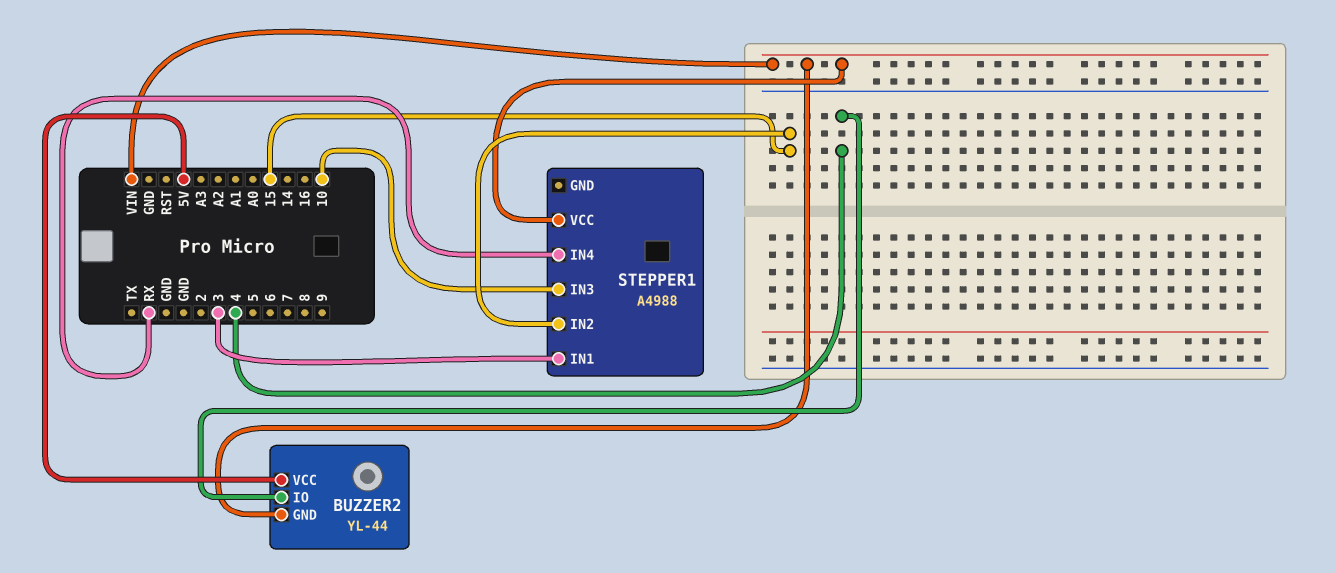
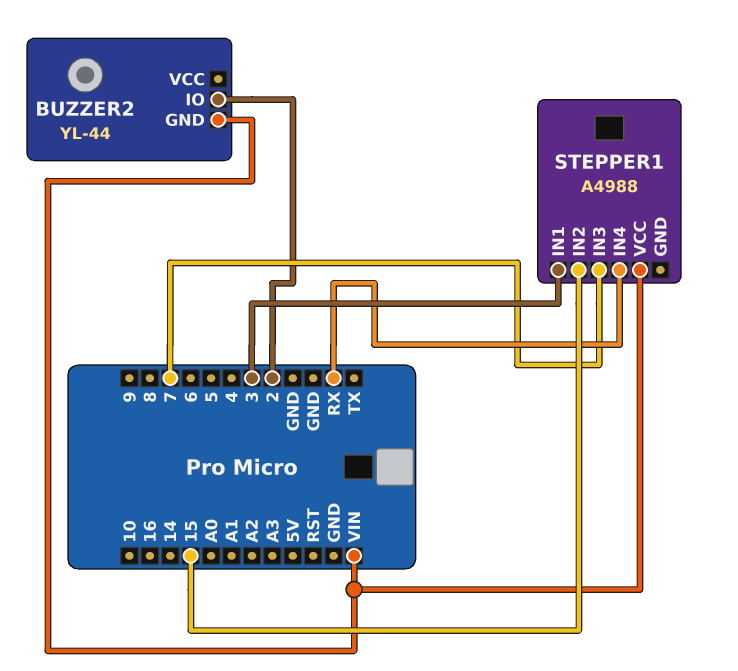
BUZZER2 pin IO: 4 -> 2
BUZZER2 pin VCC: 5V -> none
STEPPER1 pin IN3: 10 -> 7

